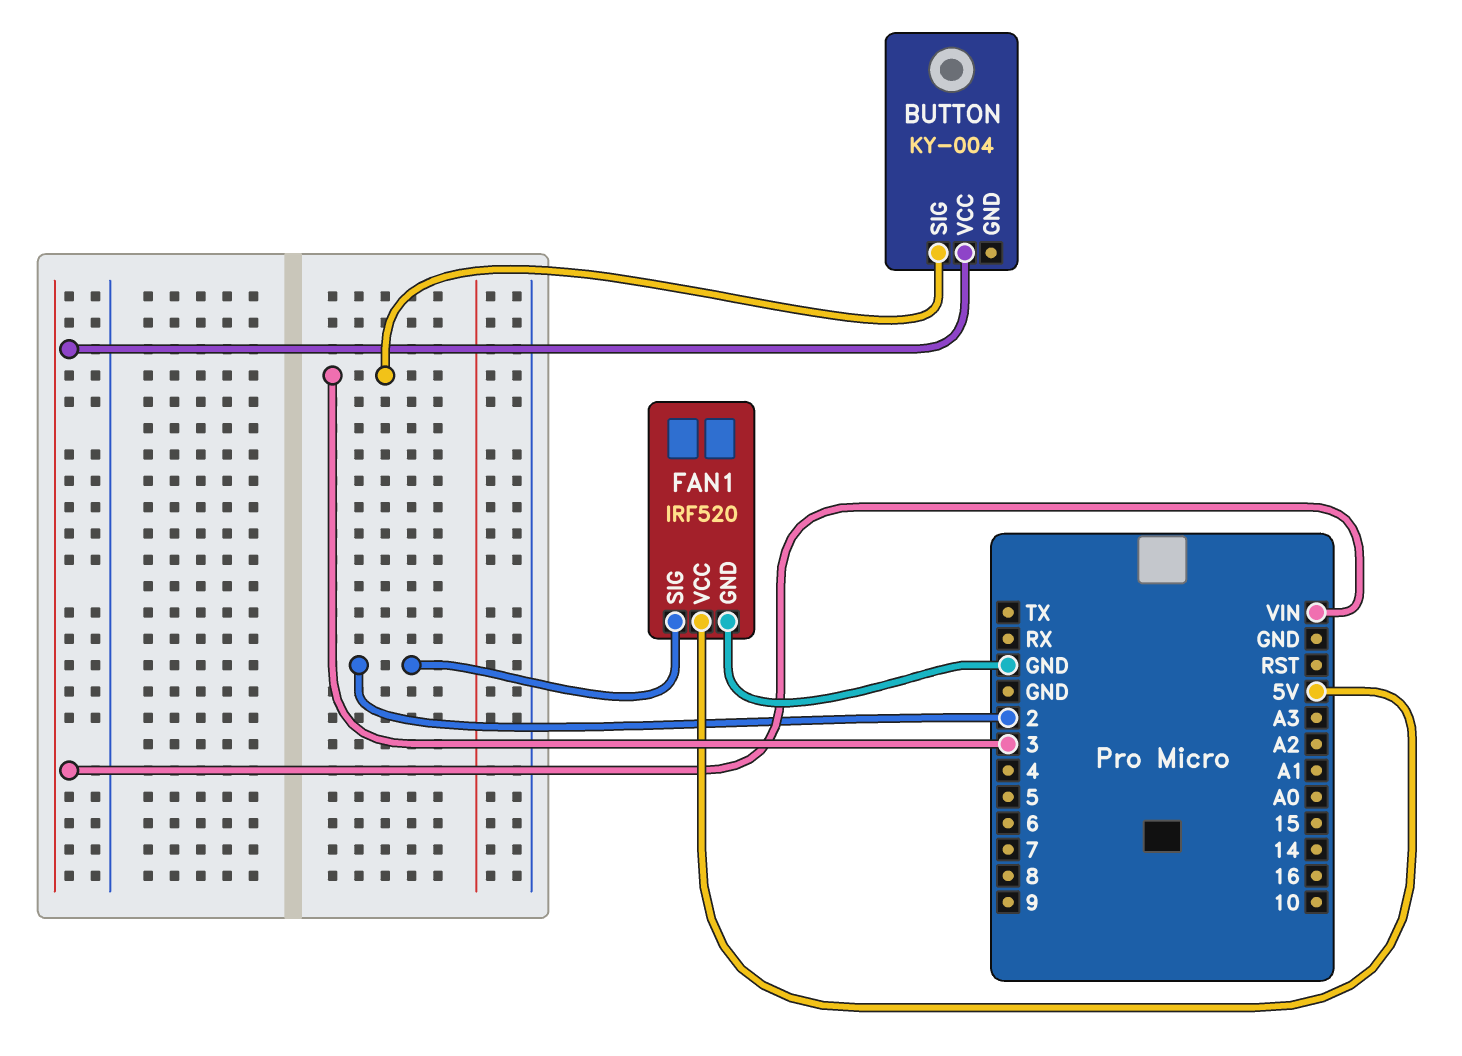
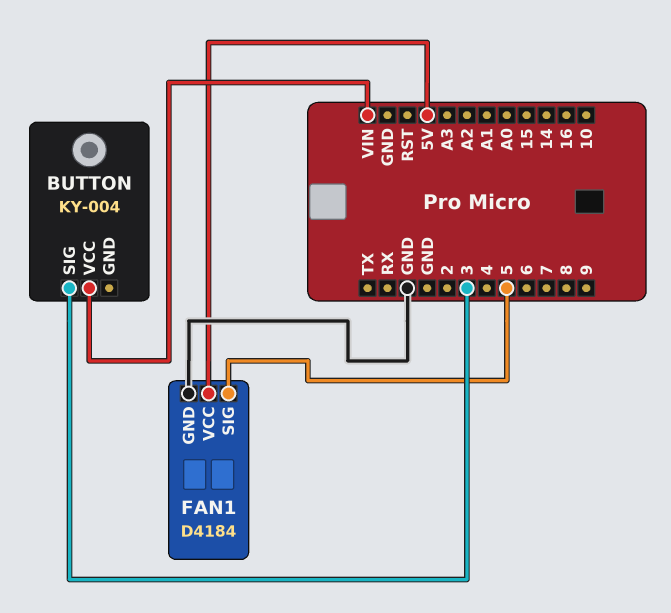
FAN1: IRF520 -> D4184
FAN1 pin SIG: 2 -> 5

